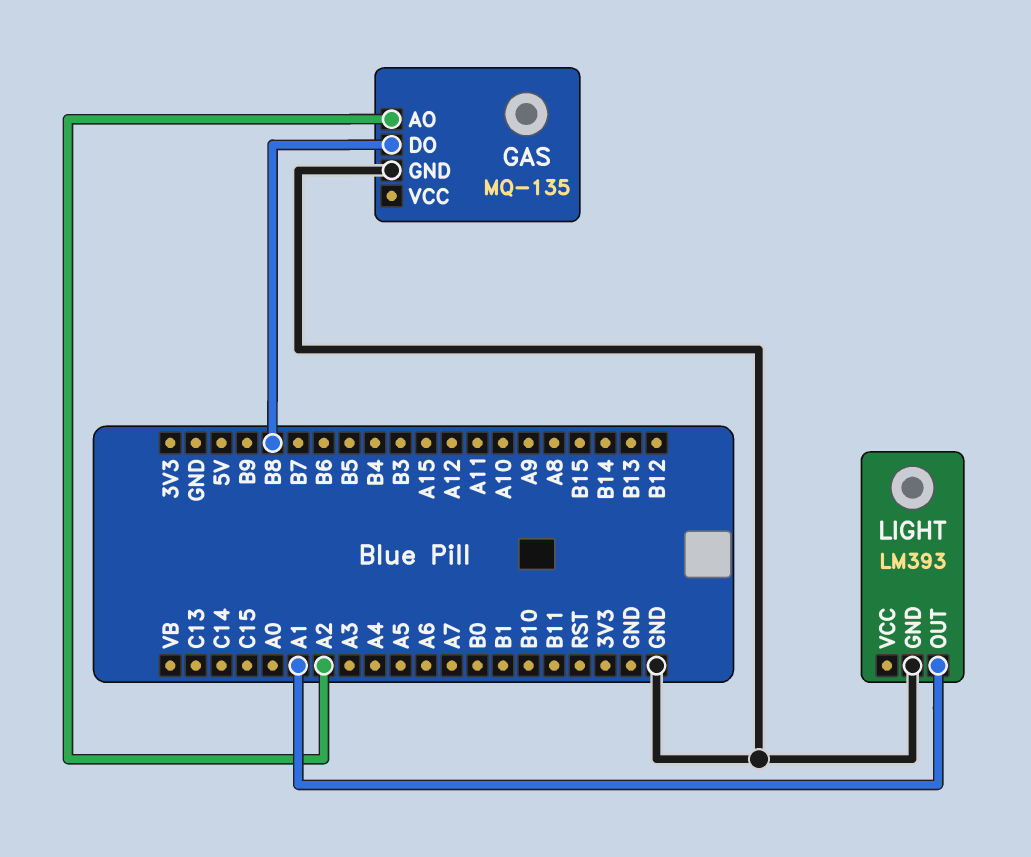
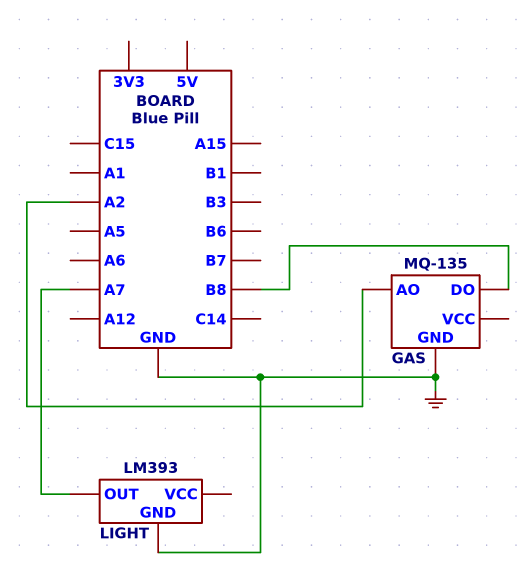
LIGHT pin OUT: A1 -> A7

